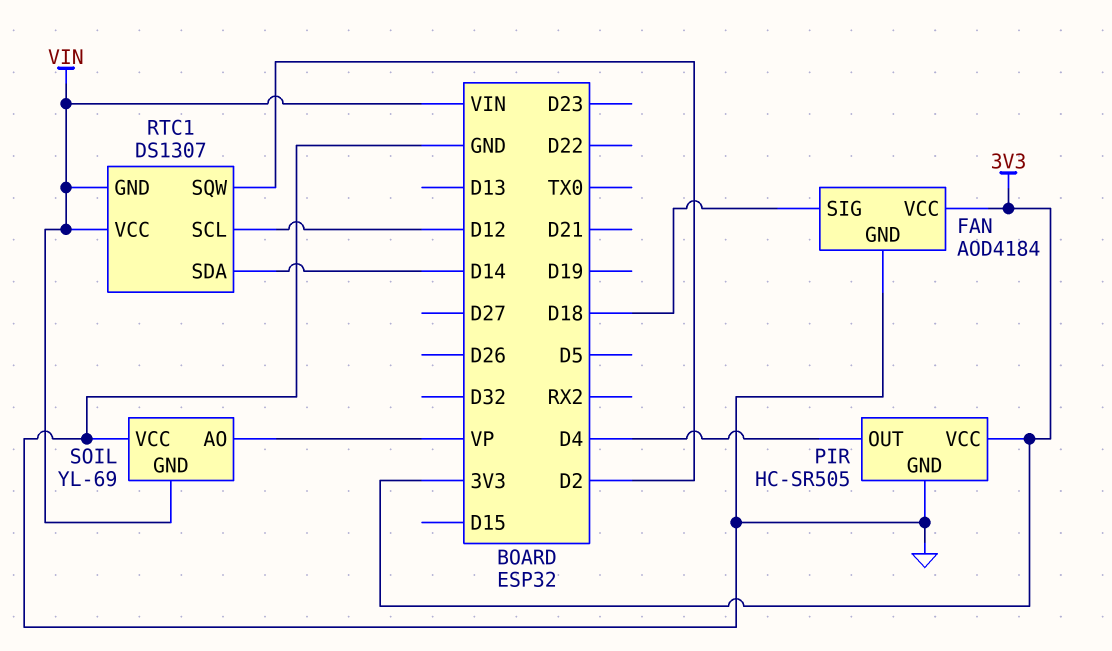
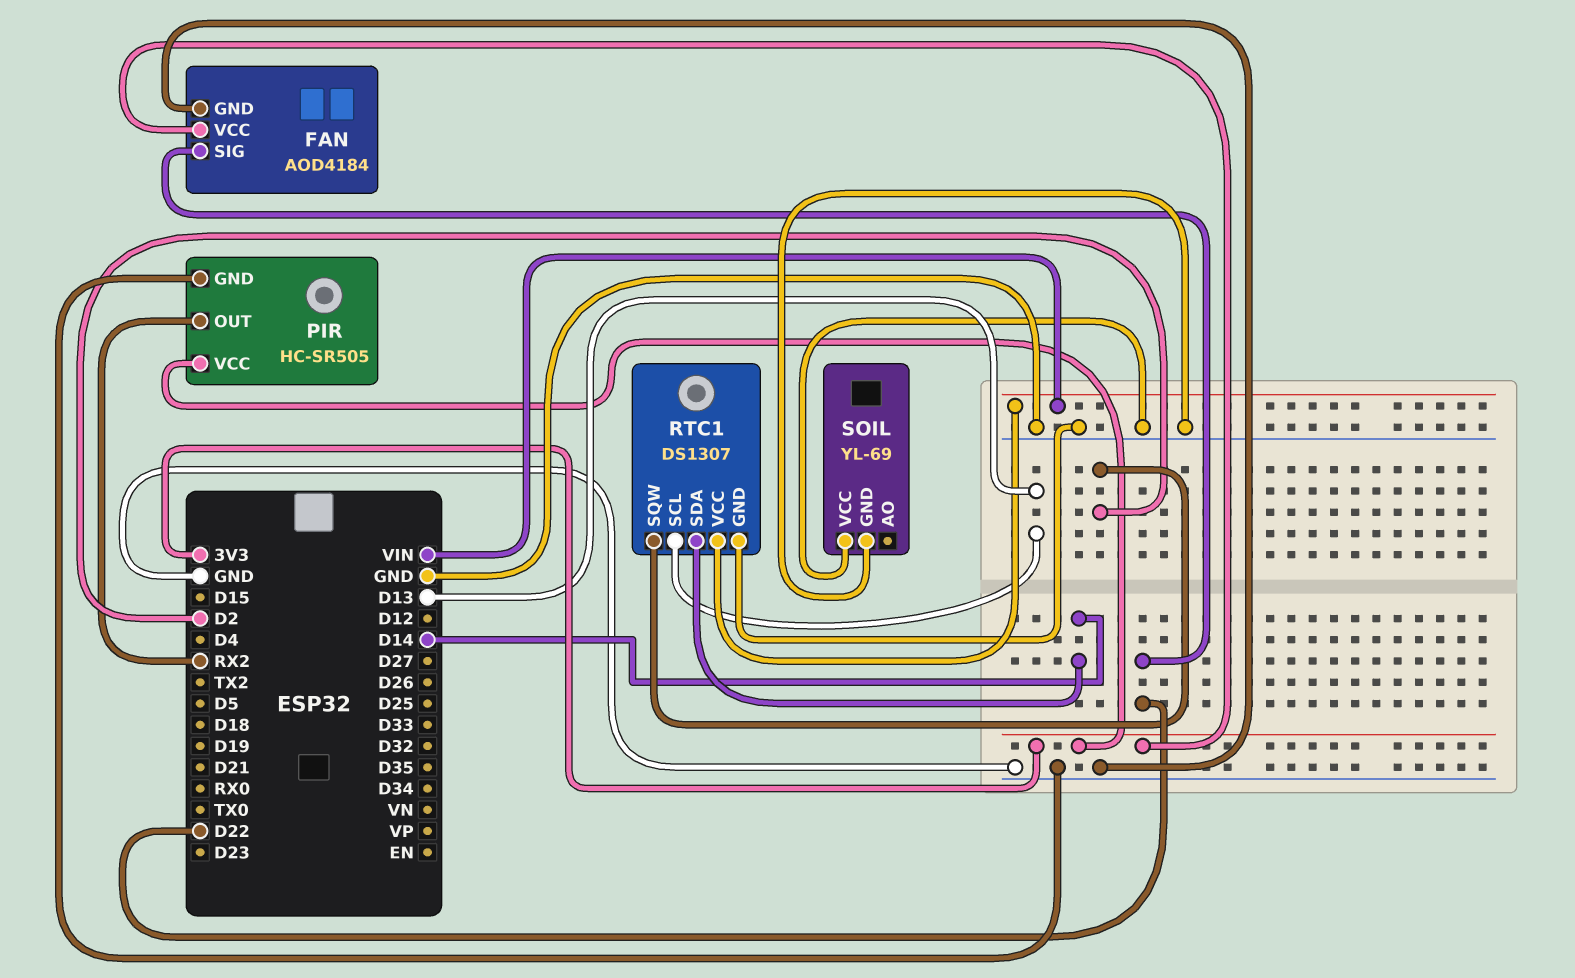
FAN pin SIG: D18 -> D22
PIR pin OUT: D4 -> RX2
RTC1 pin GND: VIN -> GND
RTC1 pin SCL: D12 -> D13
SOIL pin AO: VP -> none
SOIL pin GND: VIN -> GND

